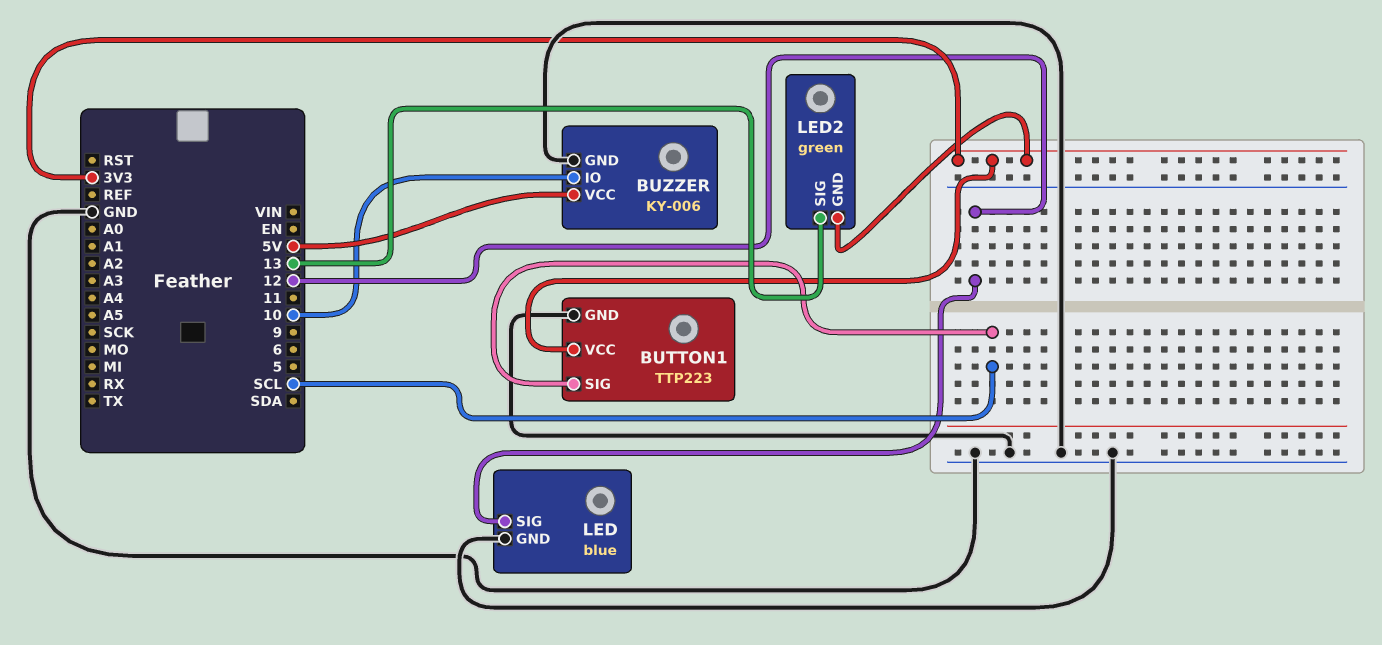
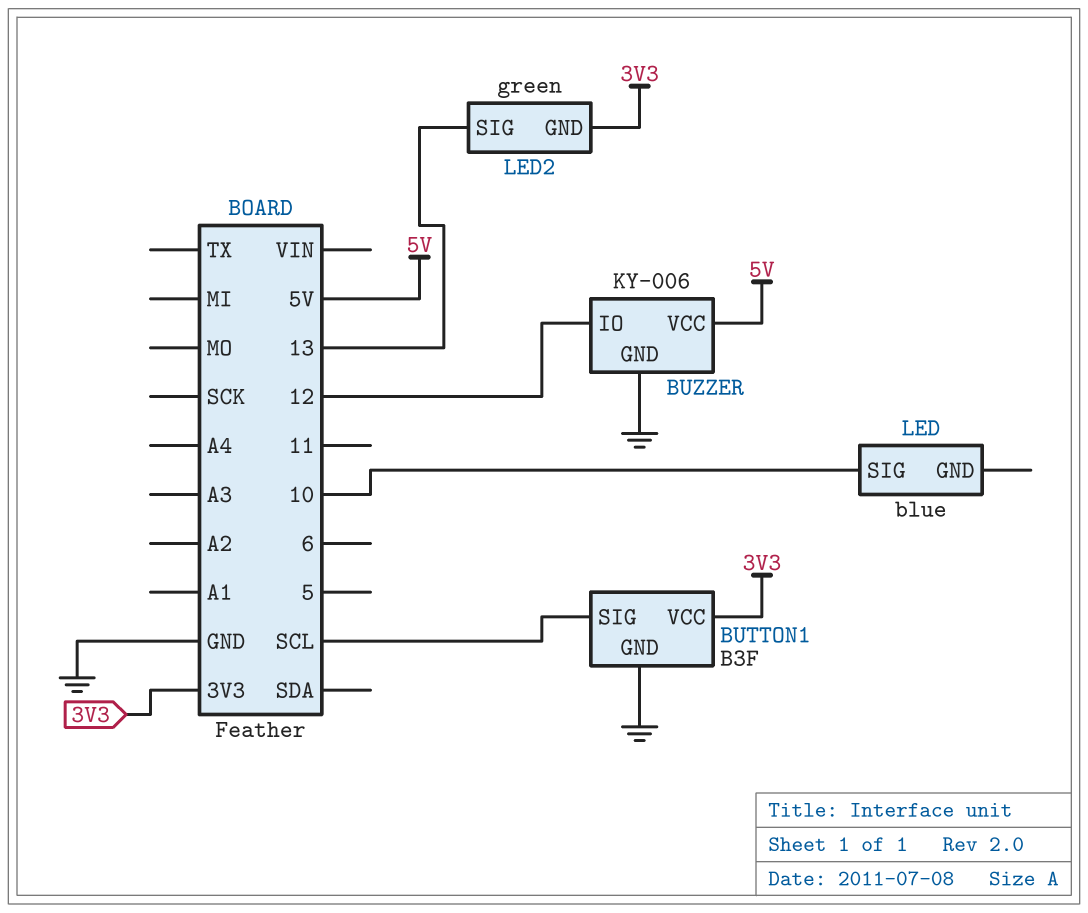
BUTTON1: TTP223 -> B3F
BUZZER pin IO: 10 -> 12
LED pin GND: GND -> none
LED pin SIG: 12 -> 10

